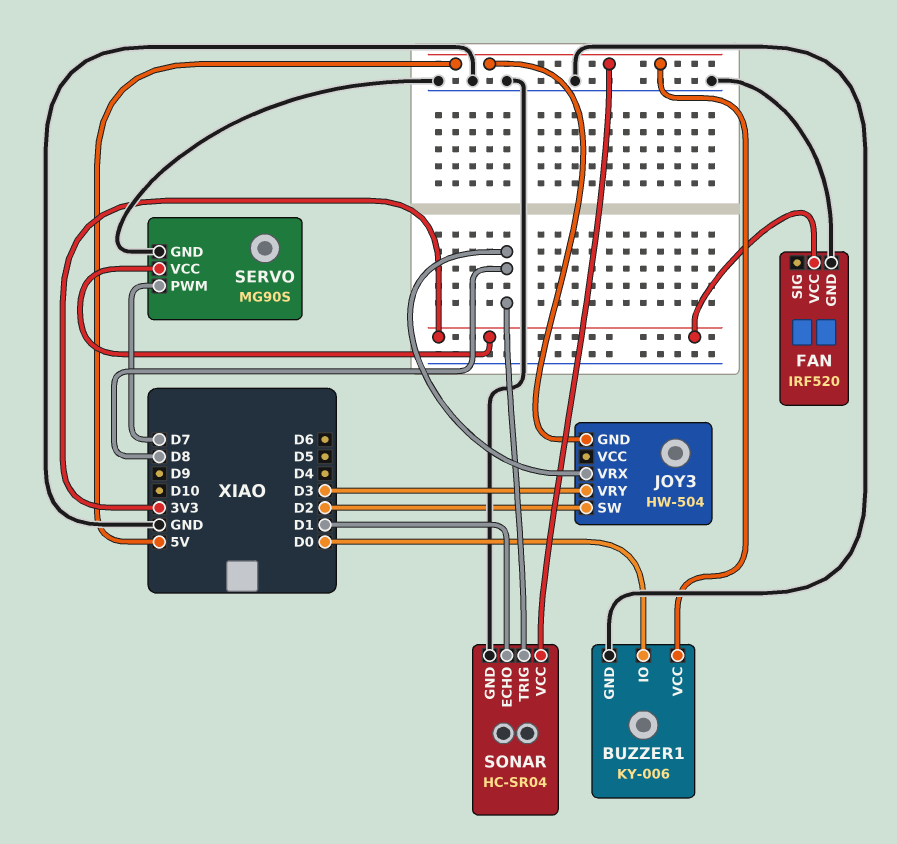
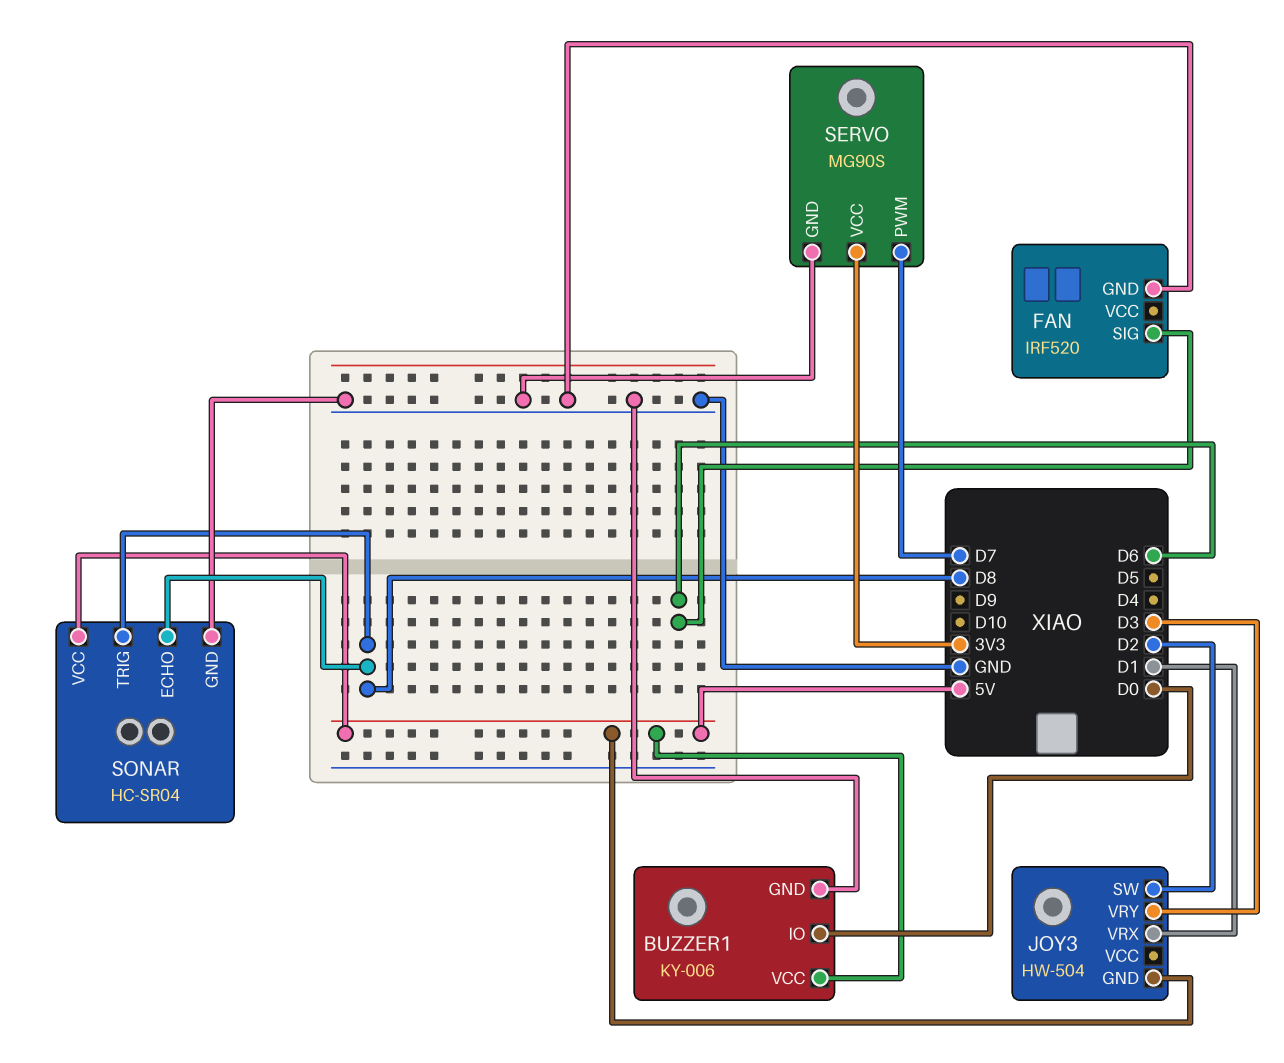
FAN pin SIG: none -> D6
FAN pin VCC: 3V3 -> none
JOY3 pin VRX: D8 -> D1
SONAR pin ECHO: D1 -> D8

